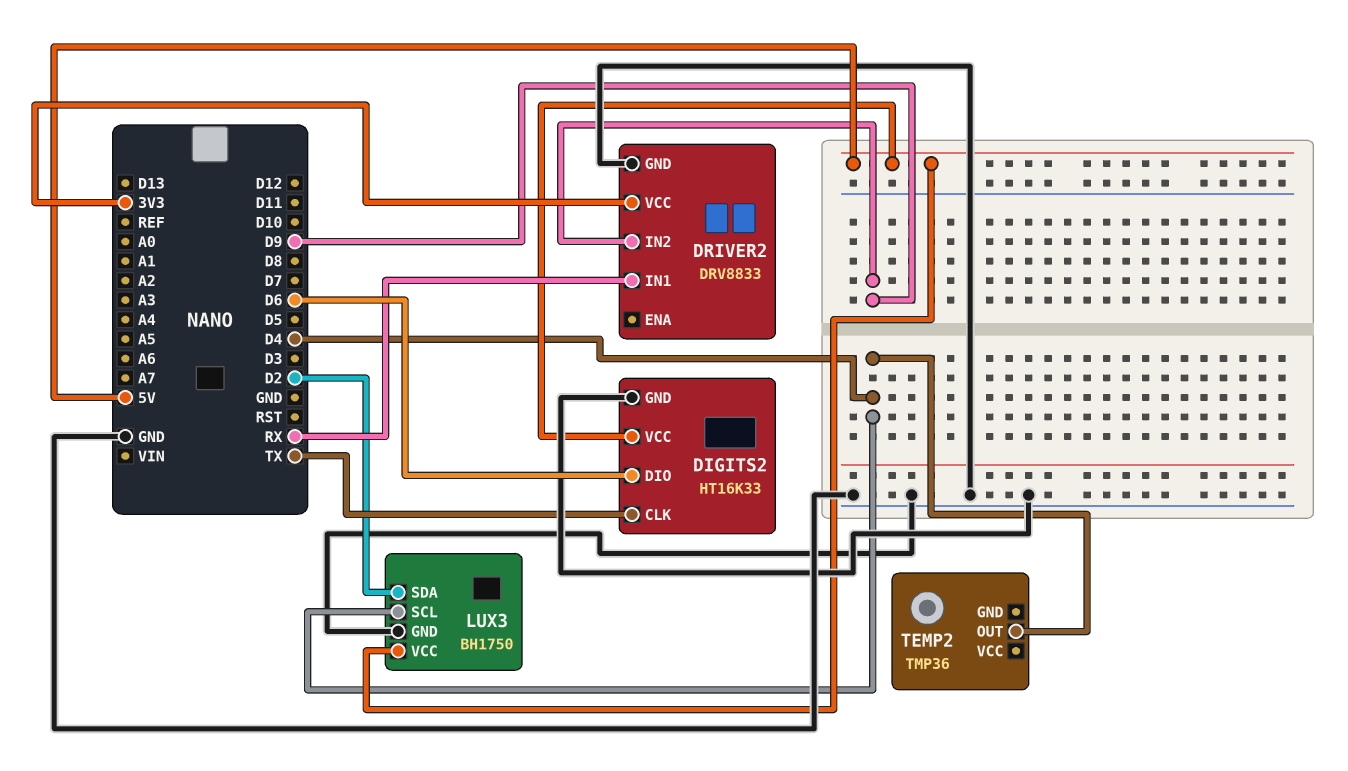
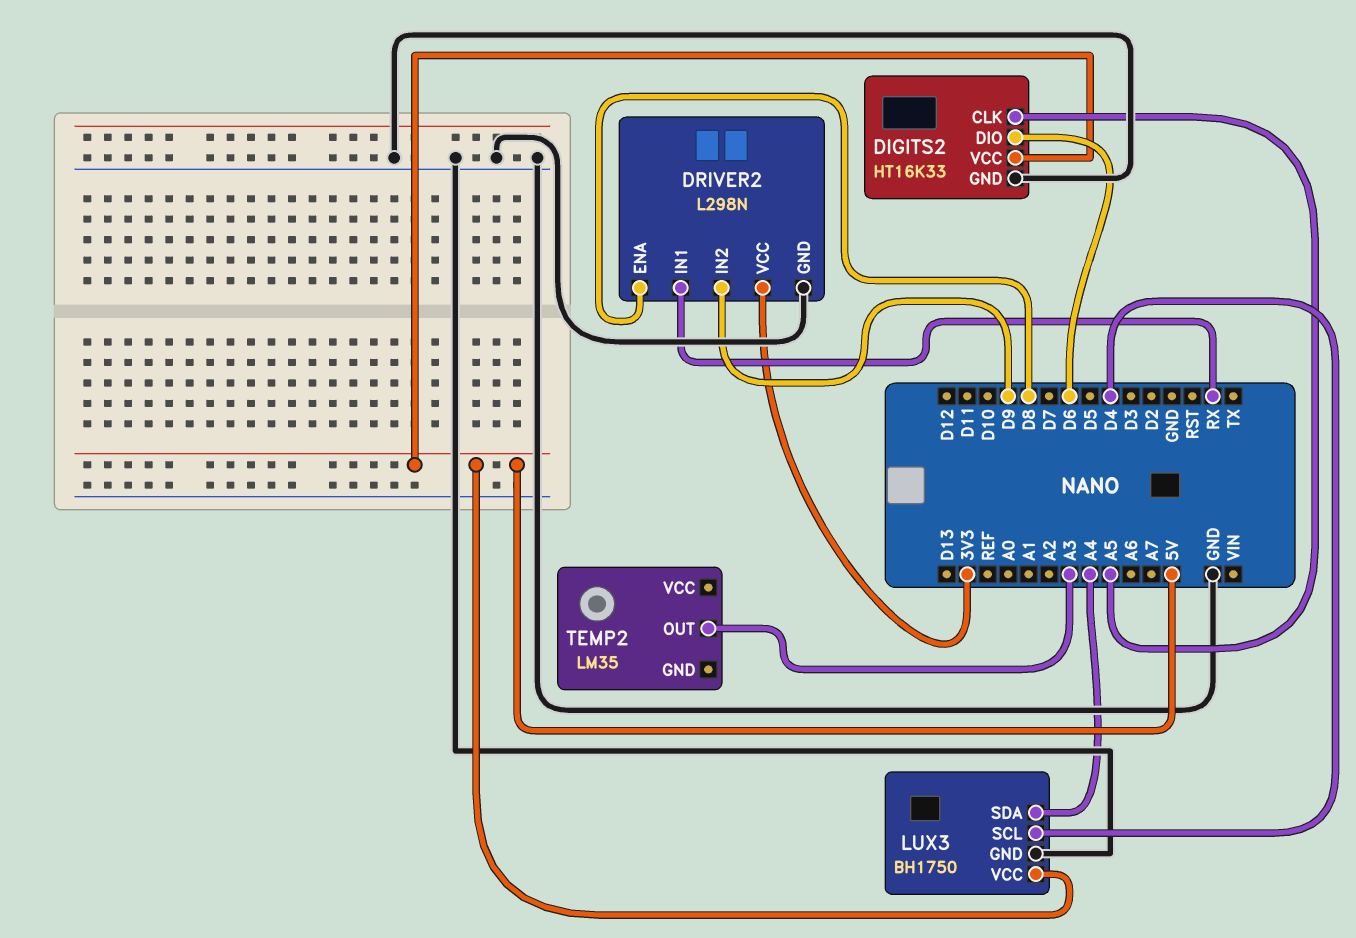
DIGITS2 pin CLK: TX -> A5
DRIVER2: DRV8833 -> L298N
DRIVER2 pin ENA: none -> D8
LUX3 pin SDA: D2 -> A4
TEMP2: TMP36 -> LM35
TEMP2 pin OUT: D4 -> A3

